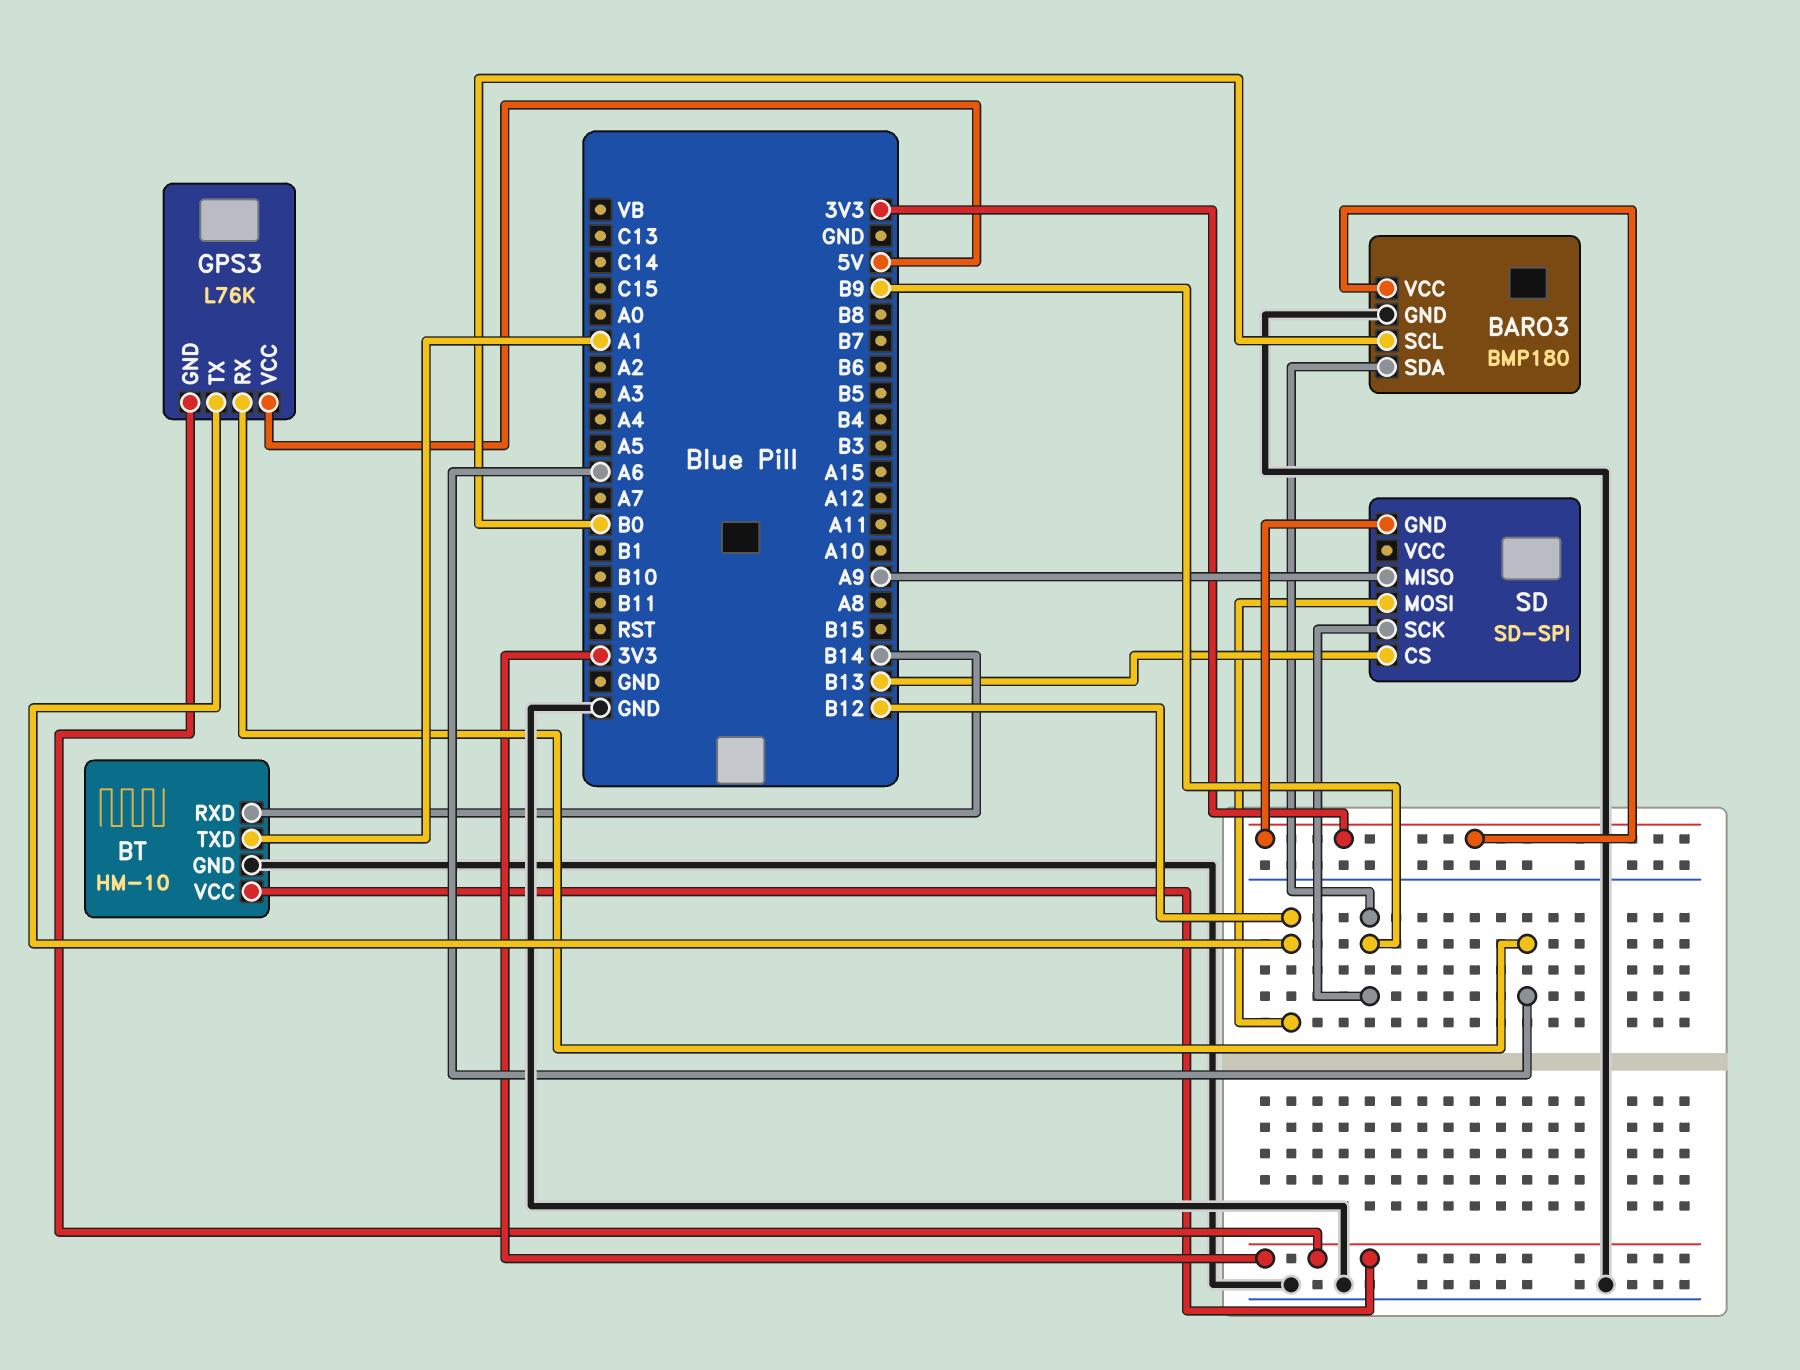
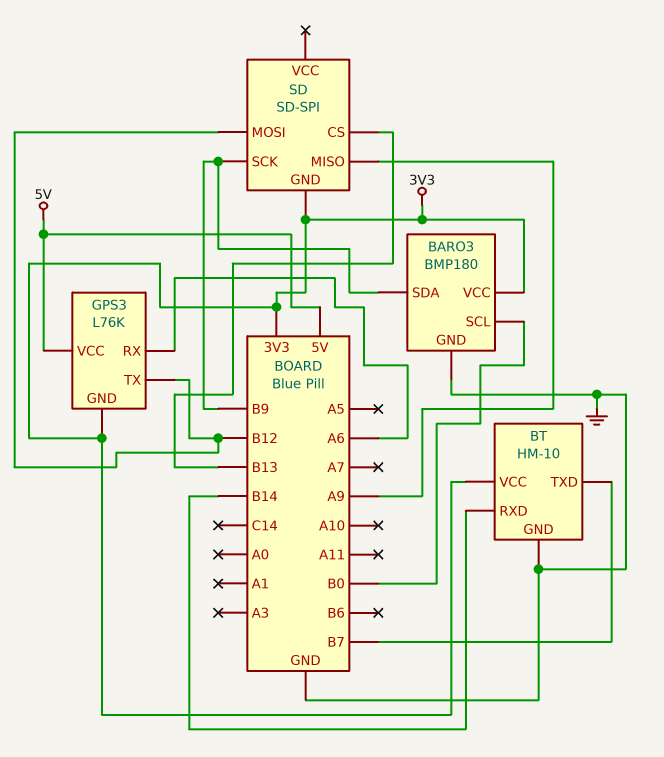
BT pin TXD: A1 -> B7

